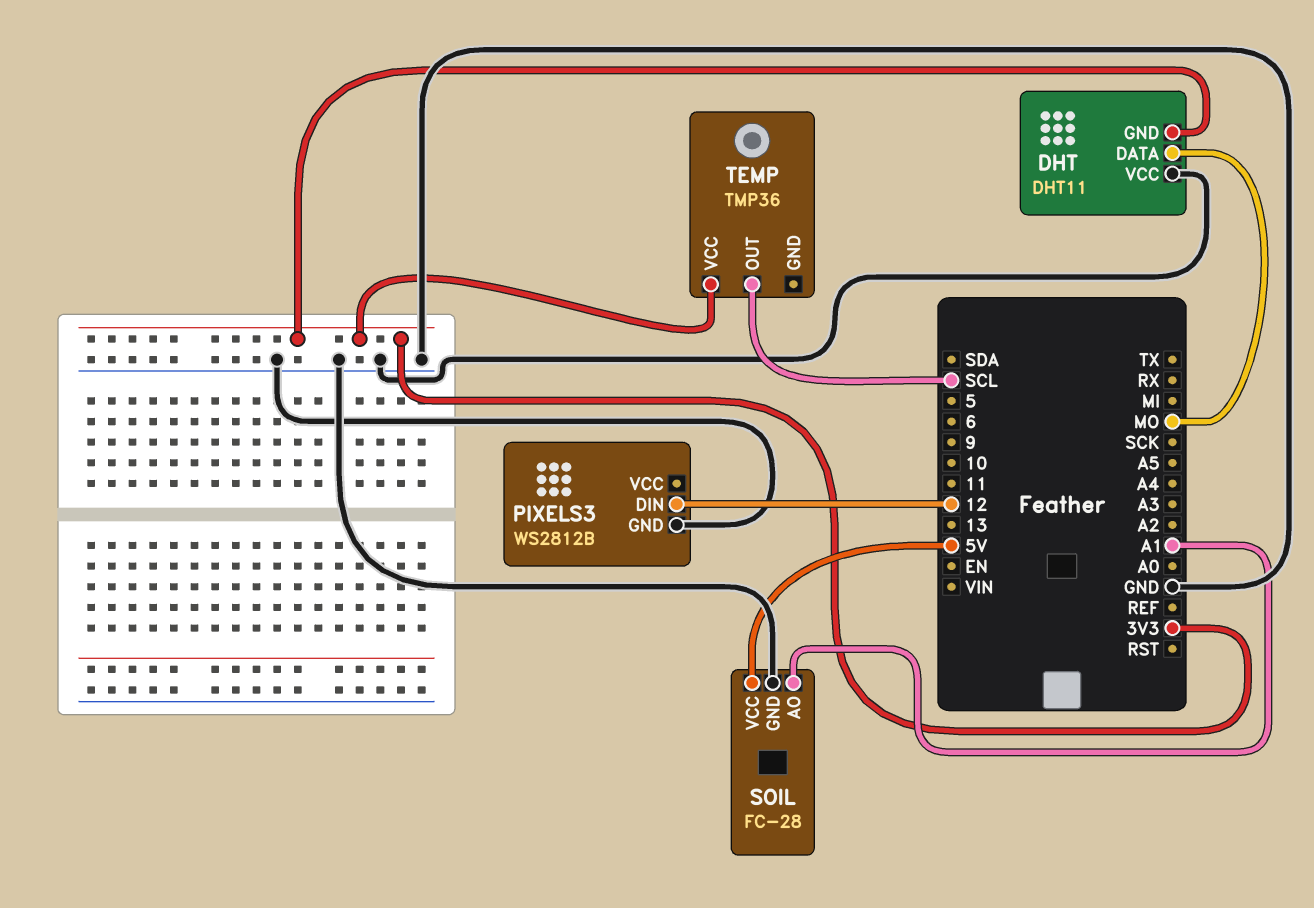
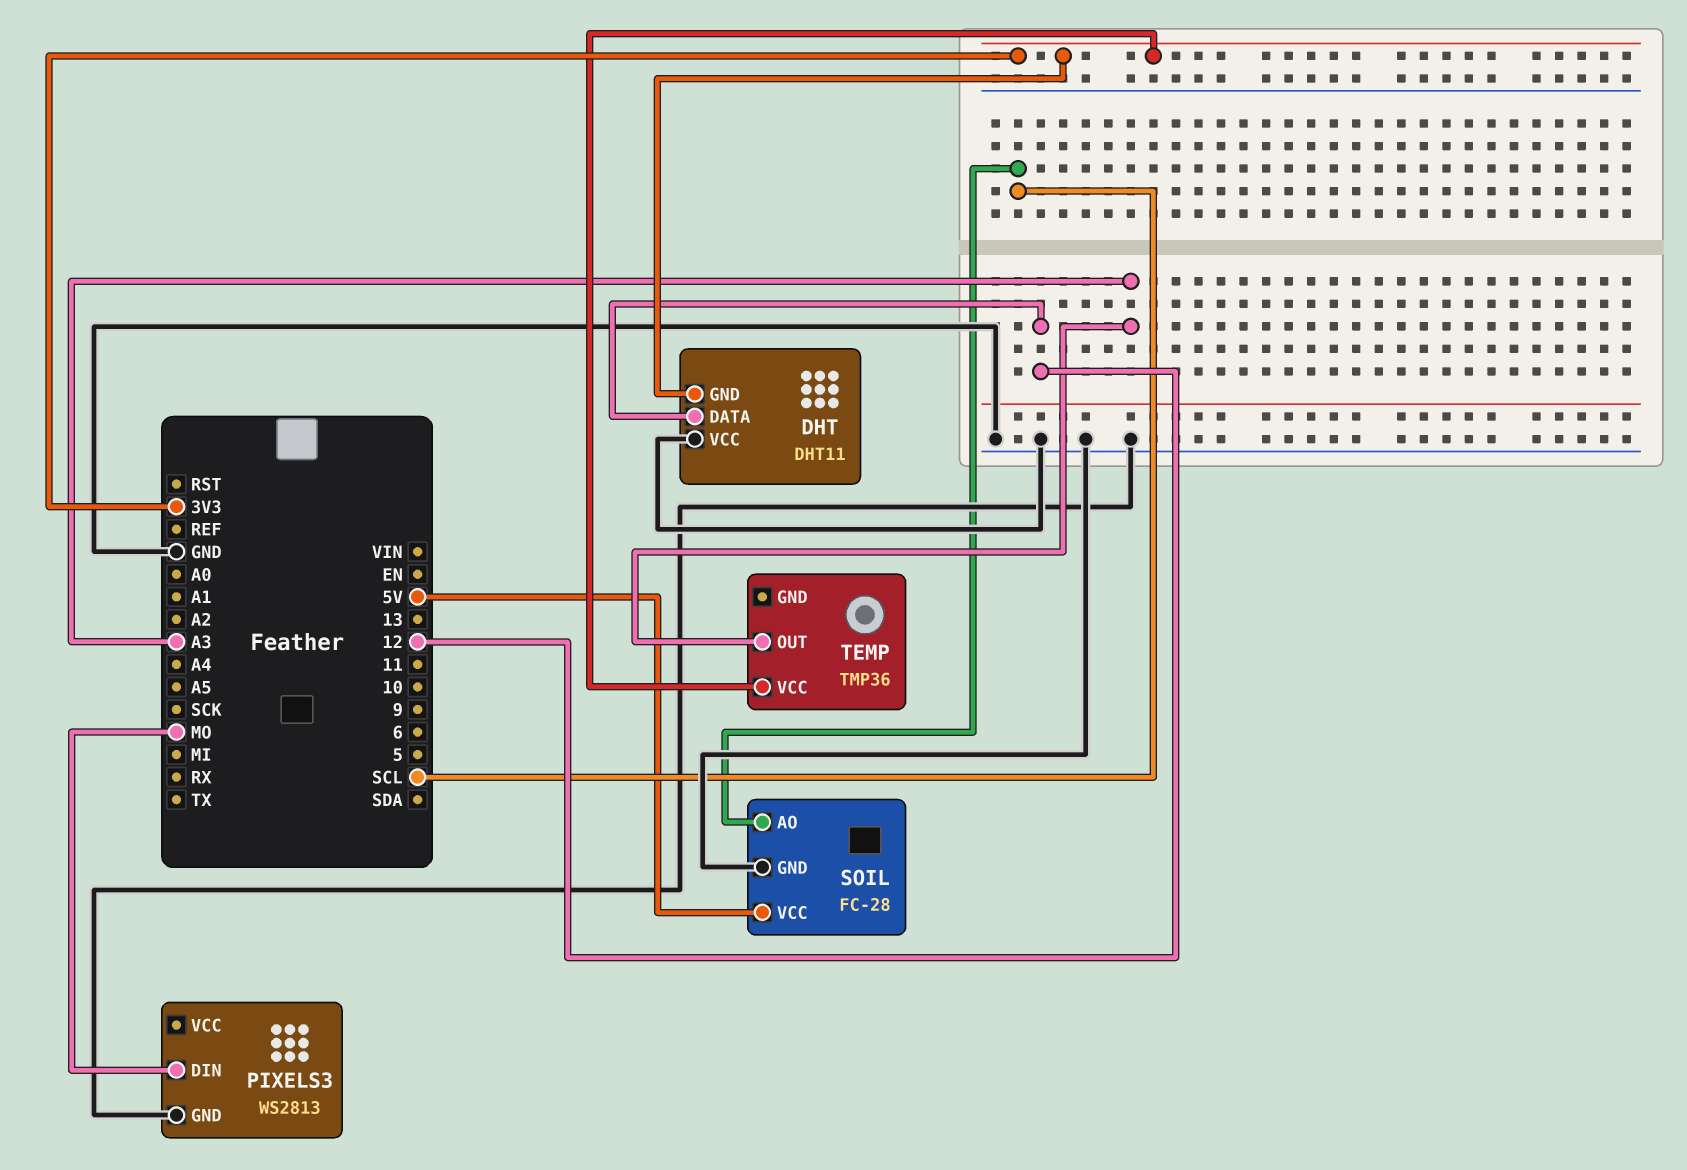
DHT pin DATA: MO -> 12
PIXELS3: WS2812B -> WS2813
PIXELS3 pin DIN: 12 -> MO
SOIL pin AO: A1 -> SCL
TEMP pin OUT: SCL -> A3

